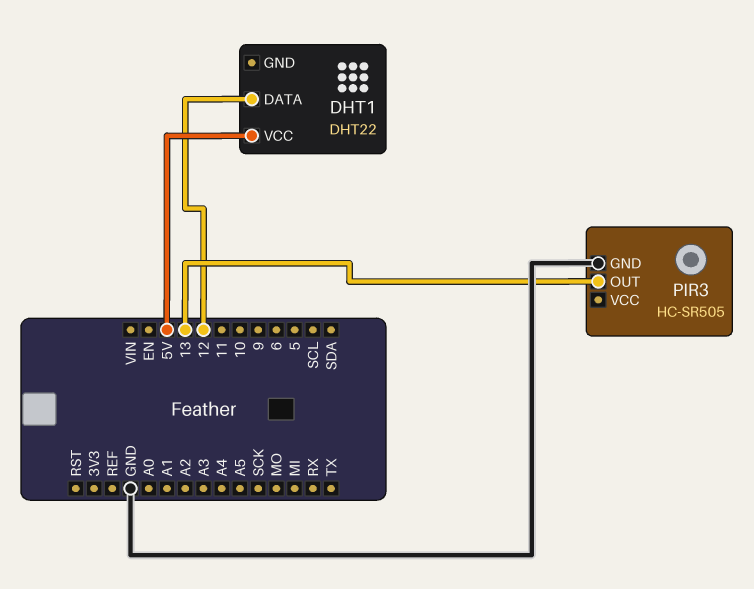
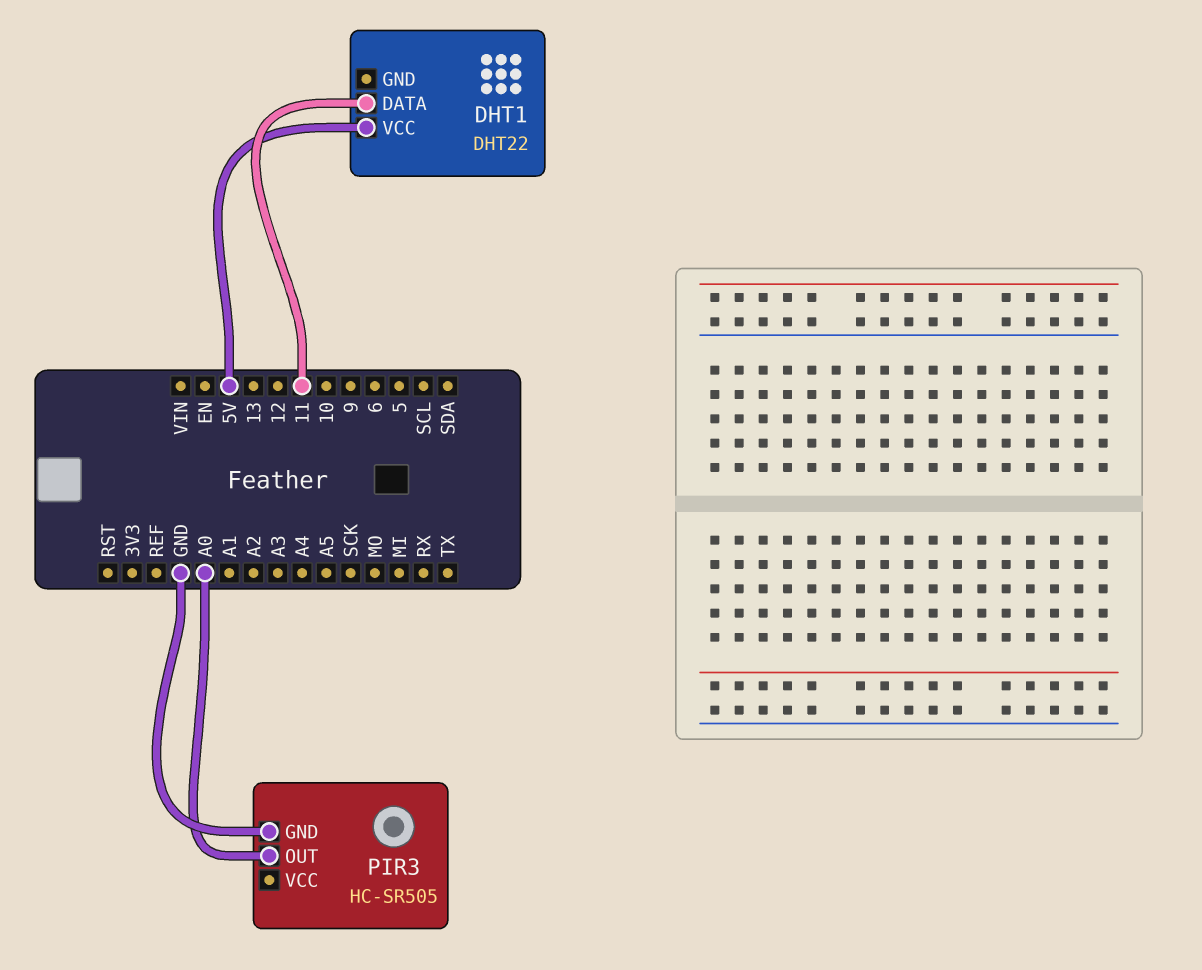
DHT1 pin DATA: 12 -> 11
PIR3 pin OUT: 13 -> A0

